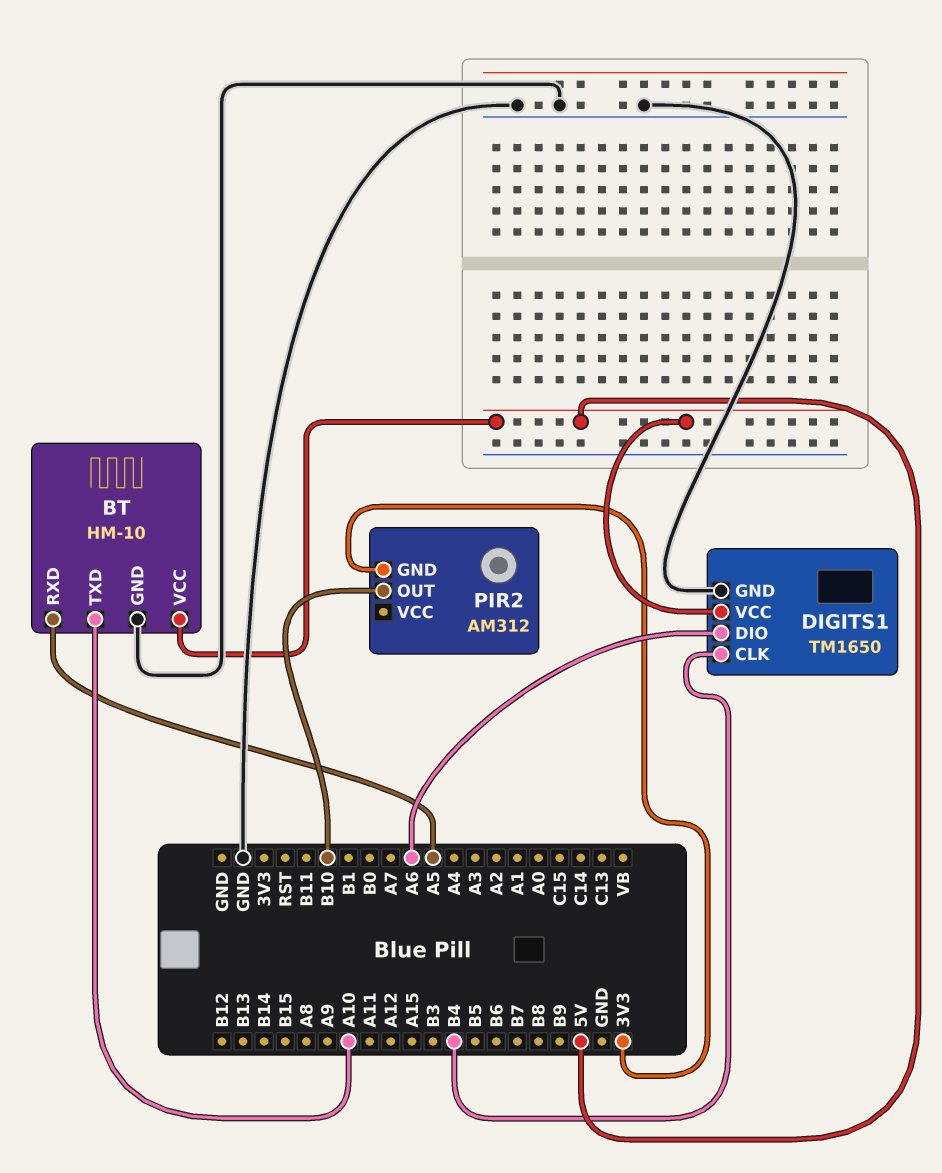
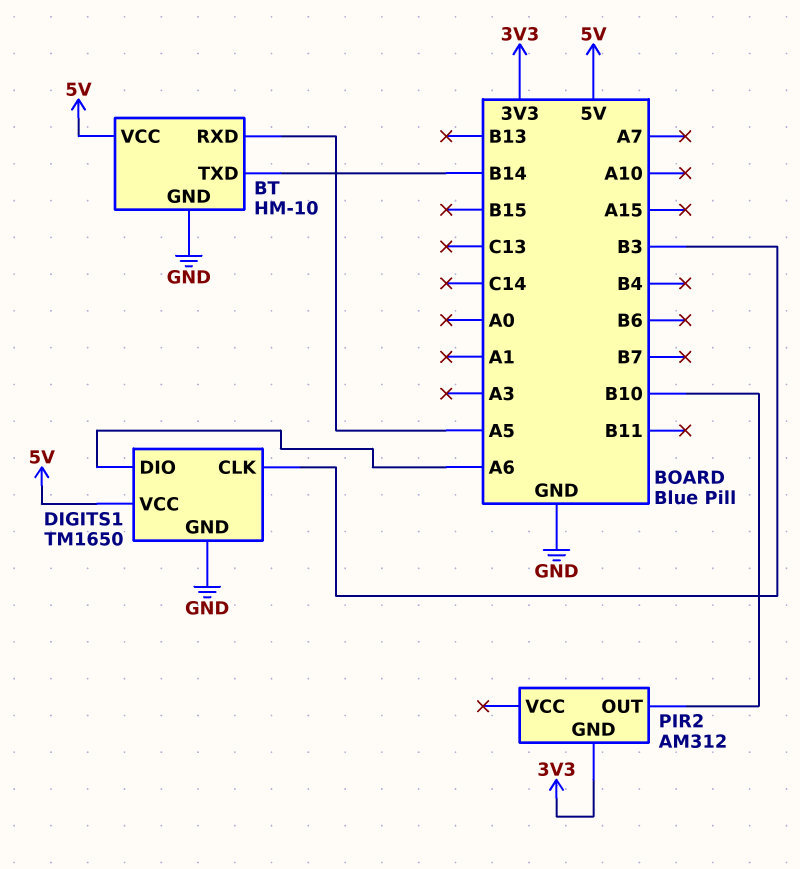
BT pin TXD: A10 -> B14
DIGITS1 pin CLK: B4 -> B3

